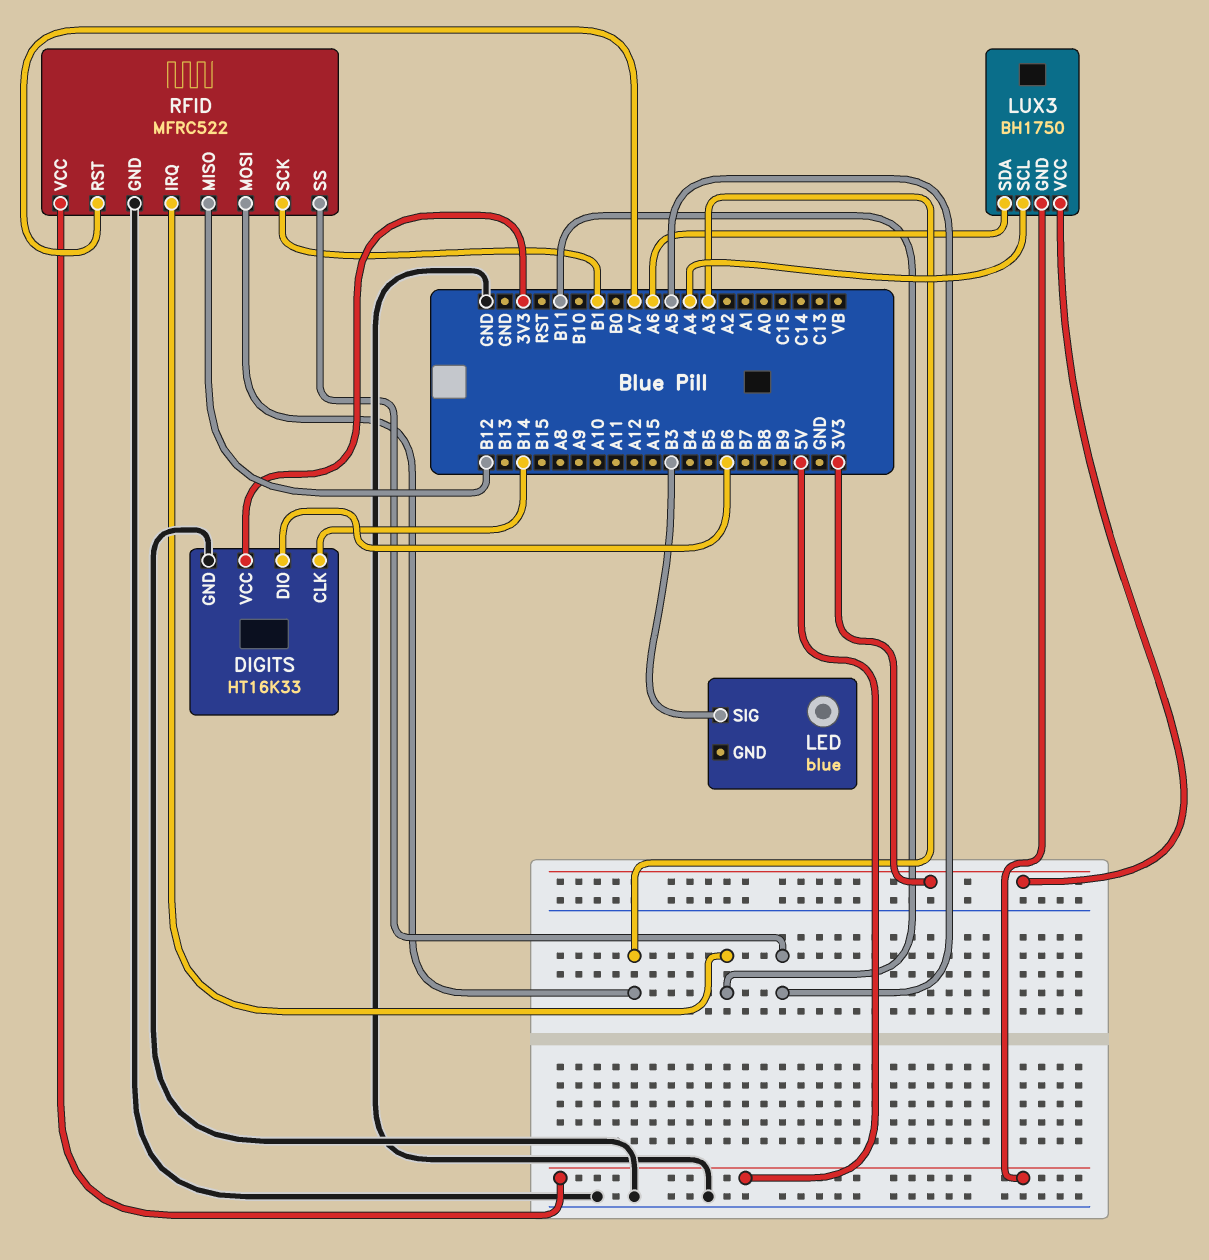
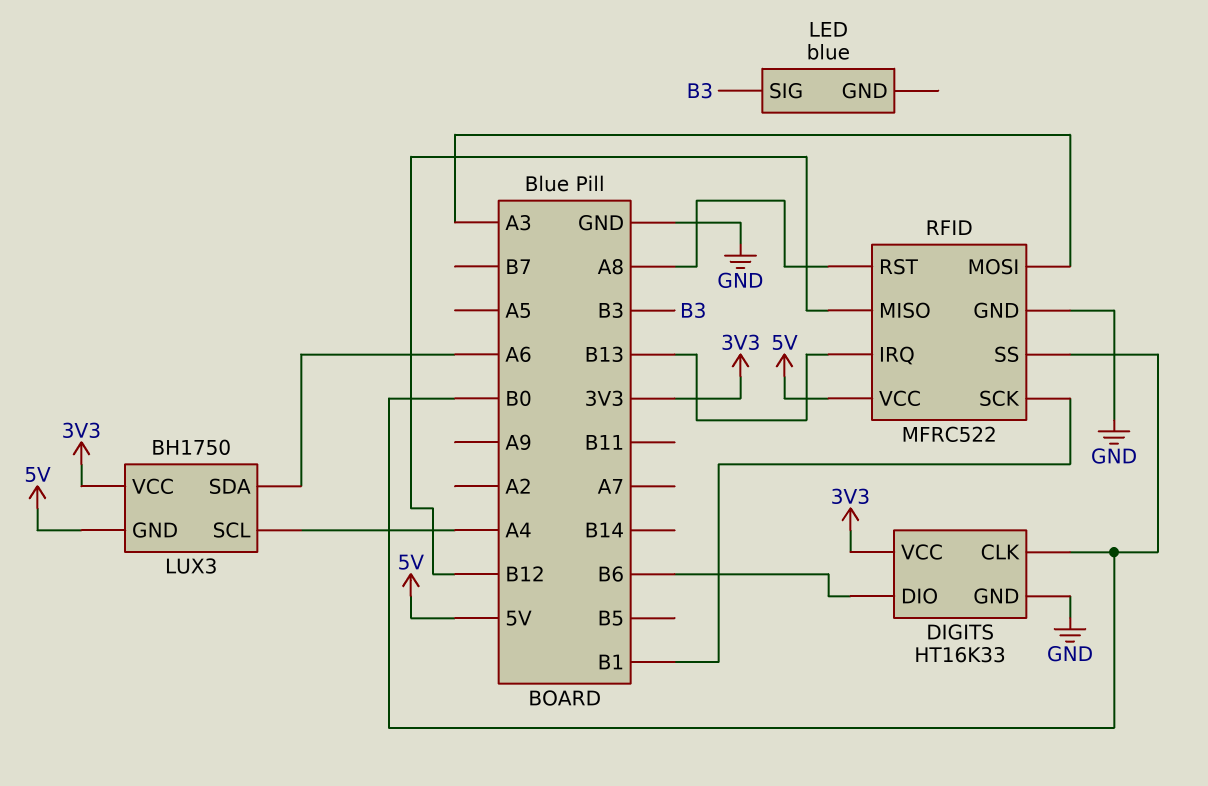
DIGITS pin CLK: B14 -> B0
RFID pin IRQ: B11 -> B13
RFID pin RST: A7 -> A8
RFID pin SS: A5 -> B0

